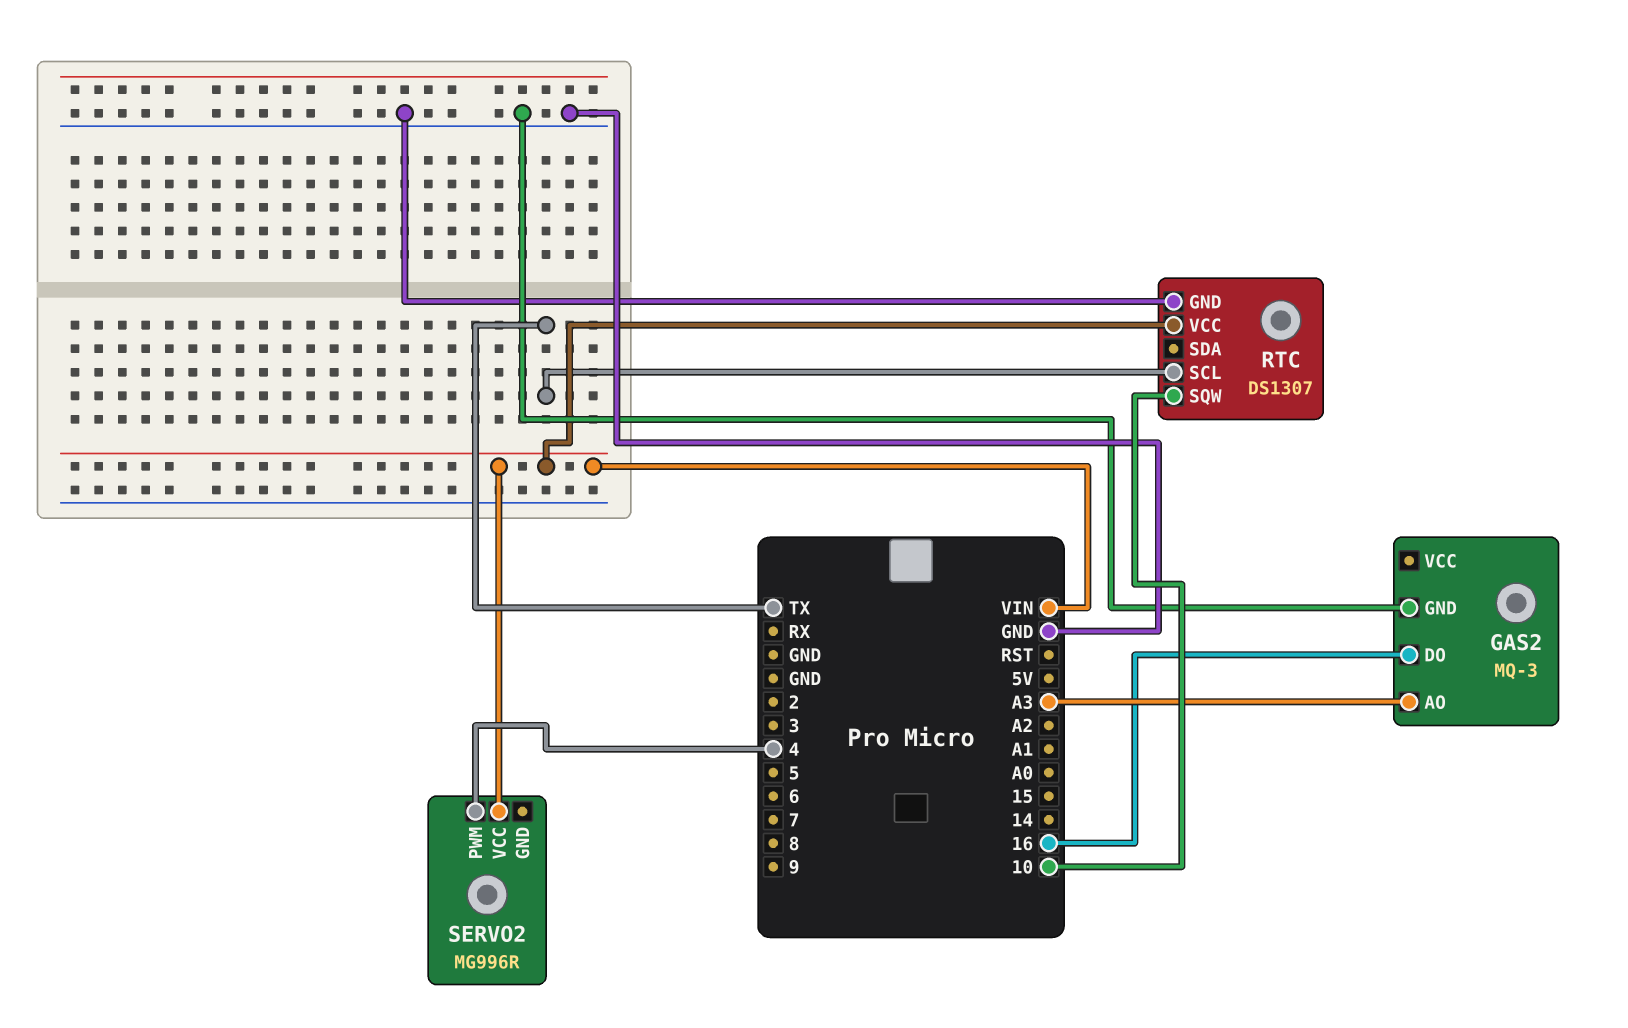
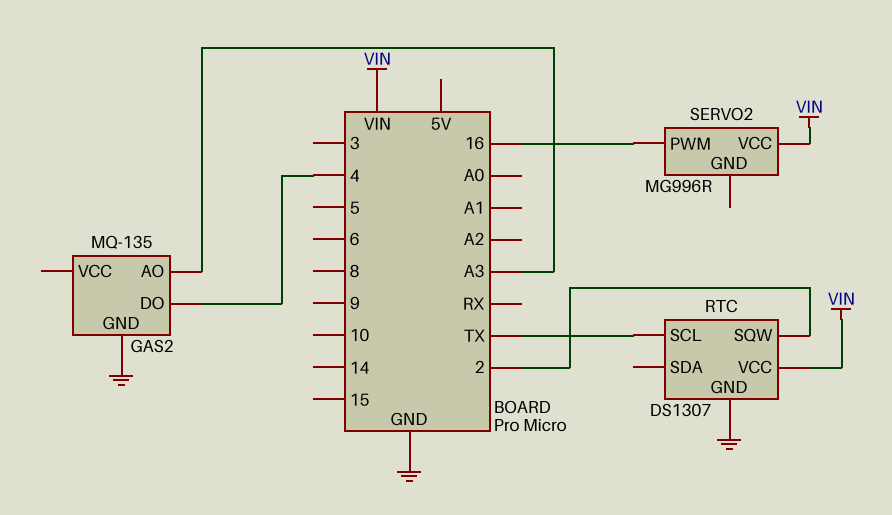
GAS2: MQ-3 -> MQ-135
GAS2 pin DO: 16 -> 4
RTC pin SQW: 10 -> 2
SERVO2 pin PWM: 4 -> 16

